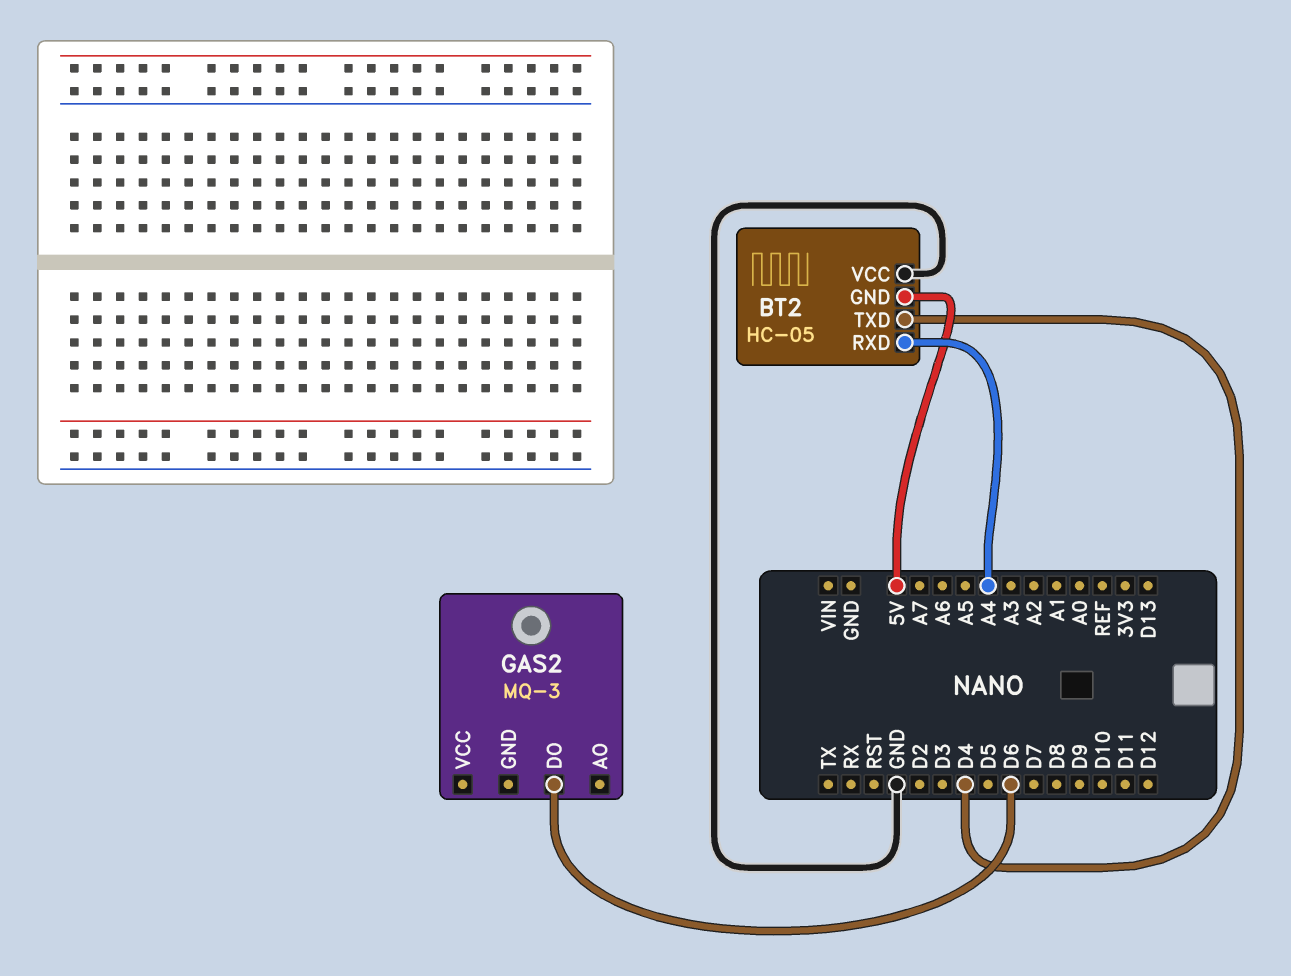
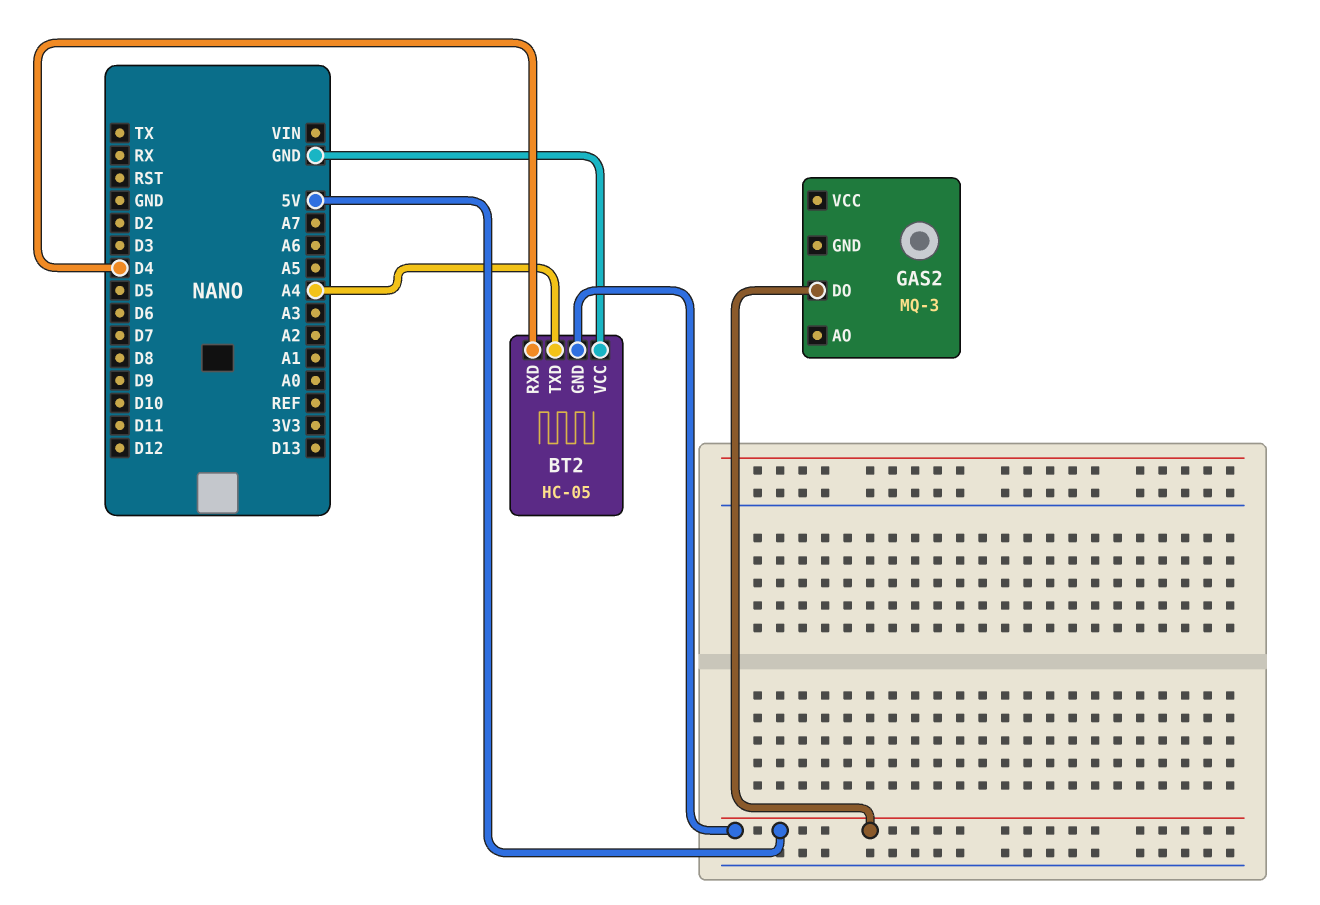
BT2 pin RXD: A4 -> D4
BT2 pin TXD: D4 -> A4
GAS2 pin DO: D6 -> 5V

